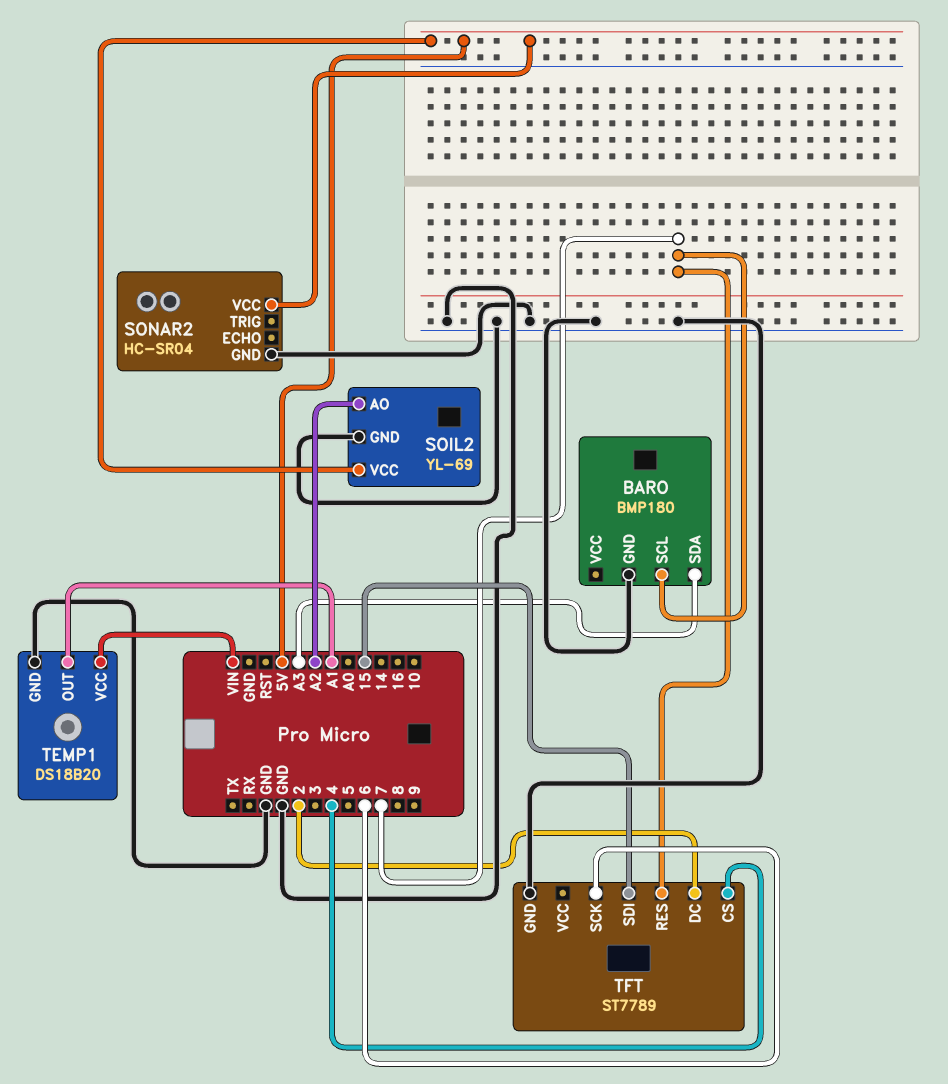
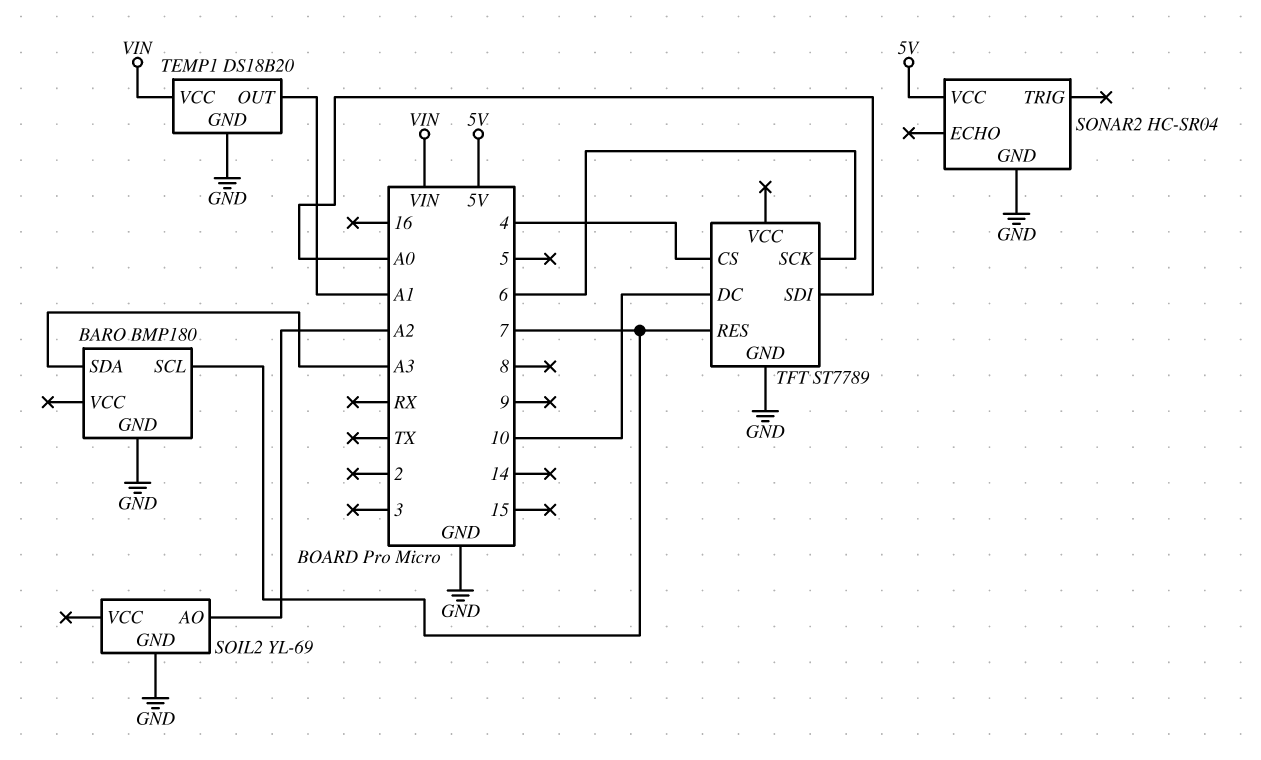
SOIL2 pin VCC: 5V -> none
TFT pin DC: 2 -> 10
TFT pin SDI: 15 -> A0

